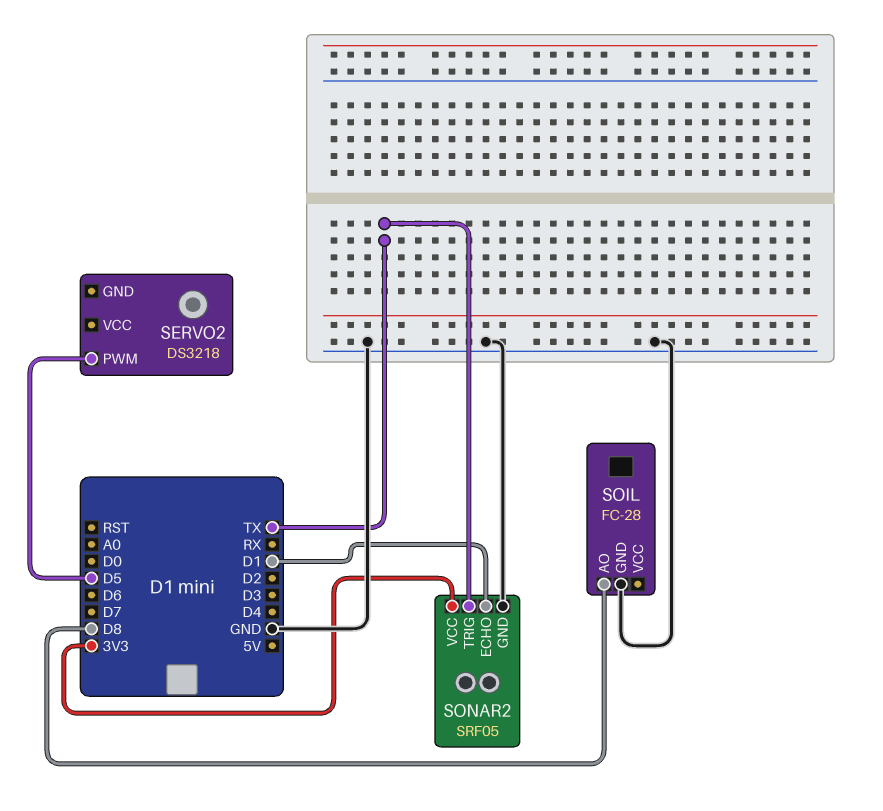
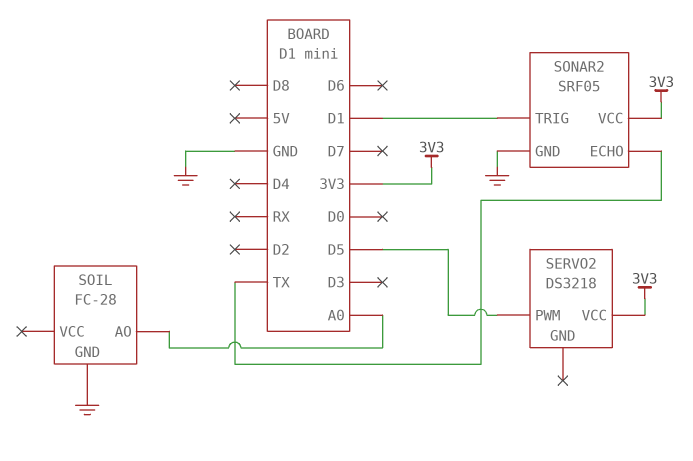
SERVO2 pin VCC: none -> 3V3
SOIL pin AO: D8 -> A0
SONAR2 pin ECHO: D1 -> TX
SONAR2 pin TRIG: TX -> D1

